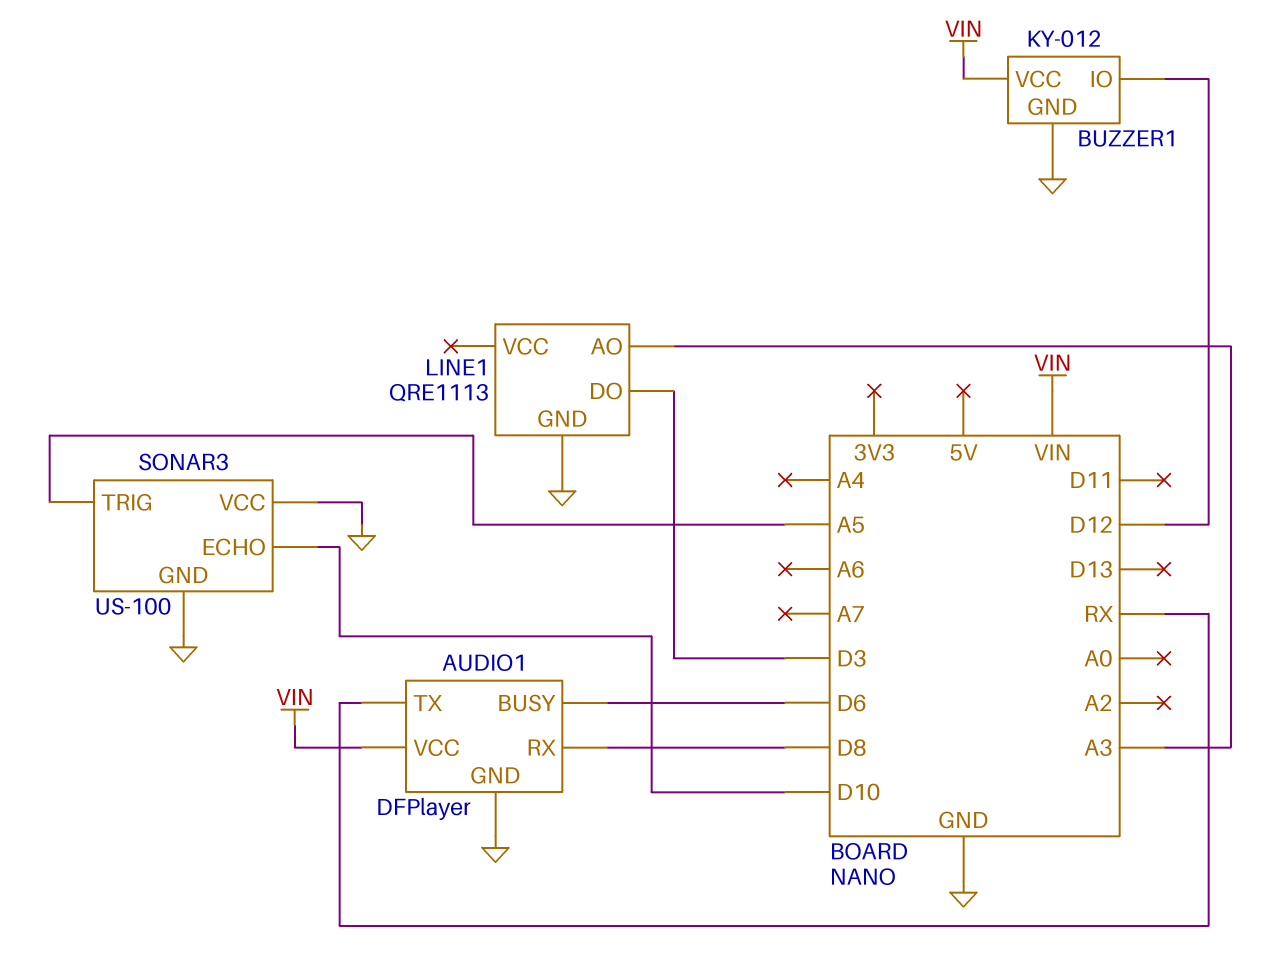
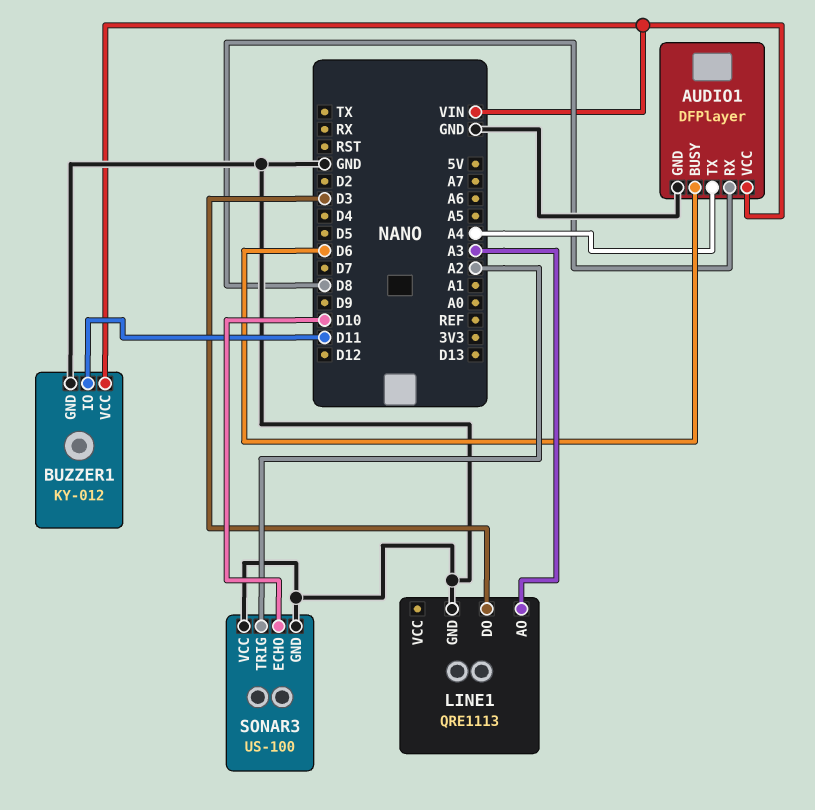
AUDIO1 pin TX: RX -> A4
BUZZER1 pin IO: D12 -> D11
SONAR3 pin TRIG: A5 -> A2

